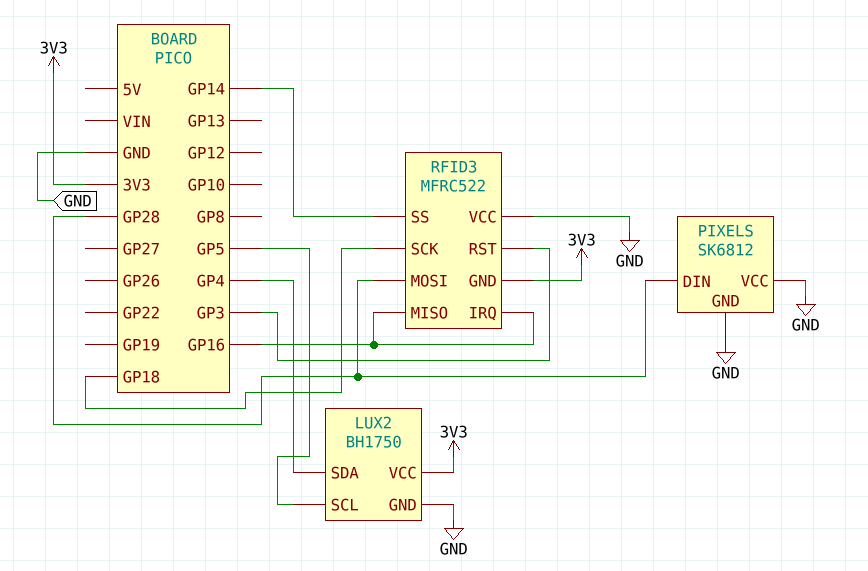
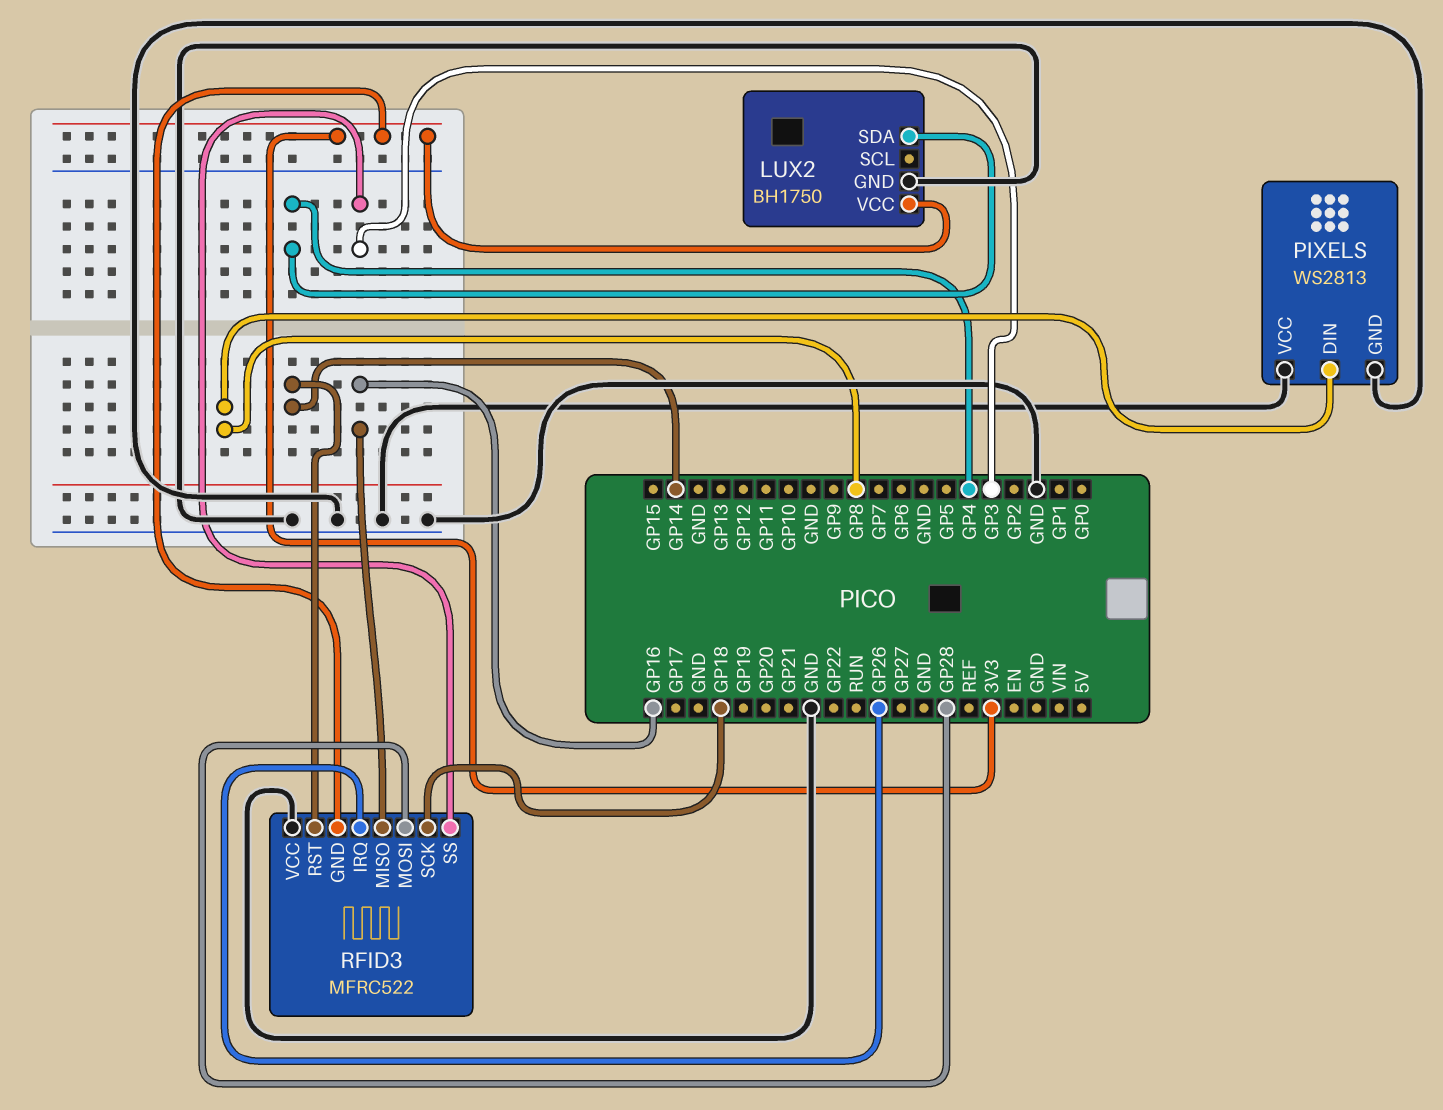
LUX2 pin SCL: GP5 -> none
PIXELS: SK6812 -> WS2813
PIXELS pin DIN: GP28 -> GP8
RFID3 pin IRQ: GP16 -> GP26
RFID3 pin RST: GP3 -> GP14
RFID3 pin SS: GP14 -> GP3

